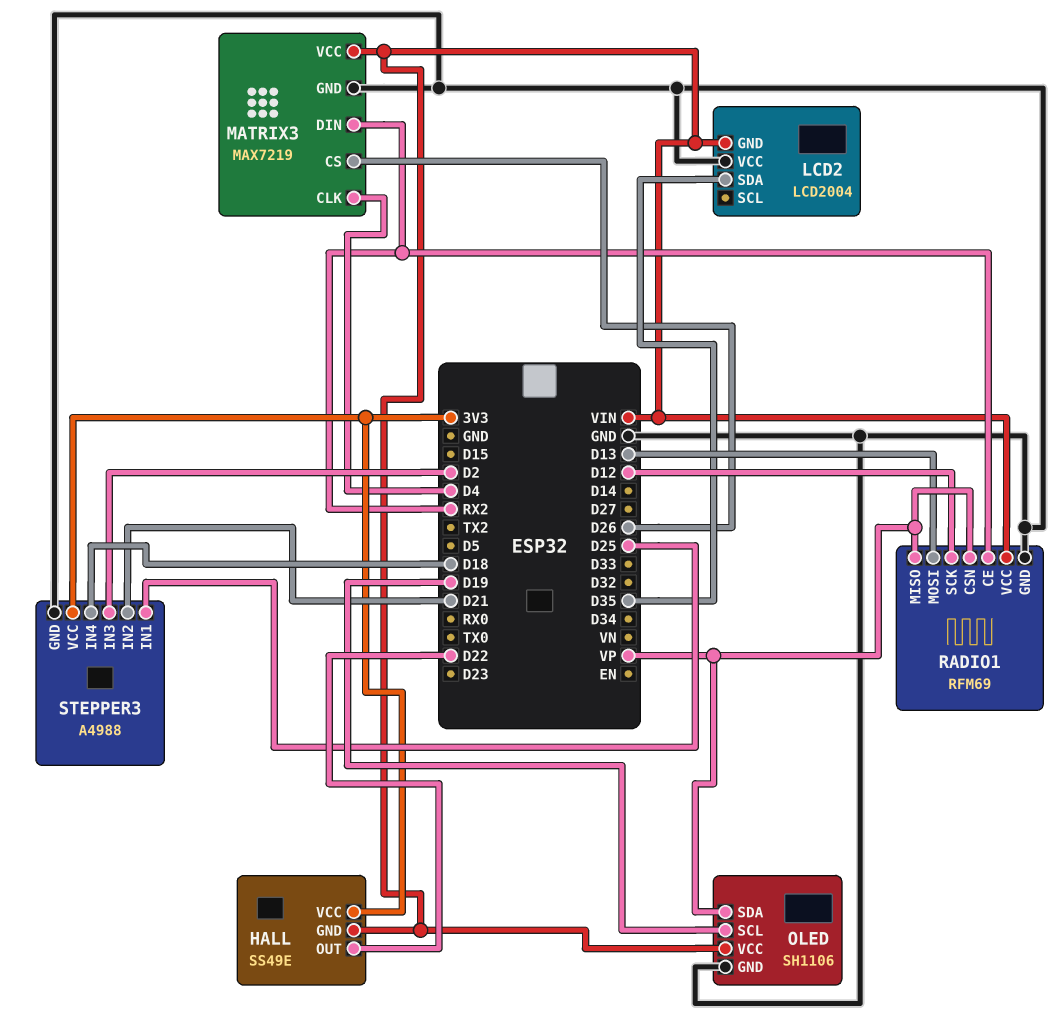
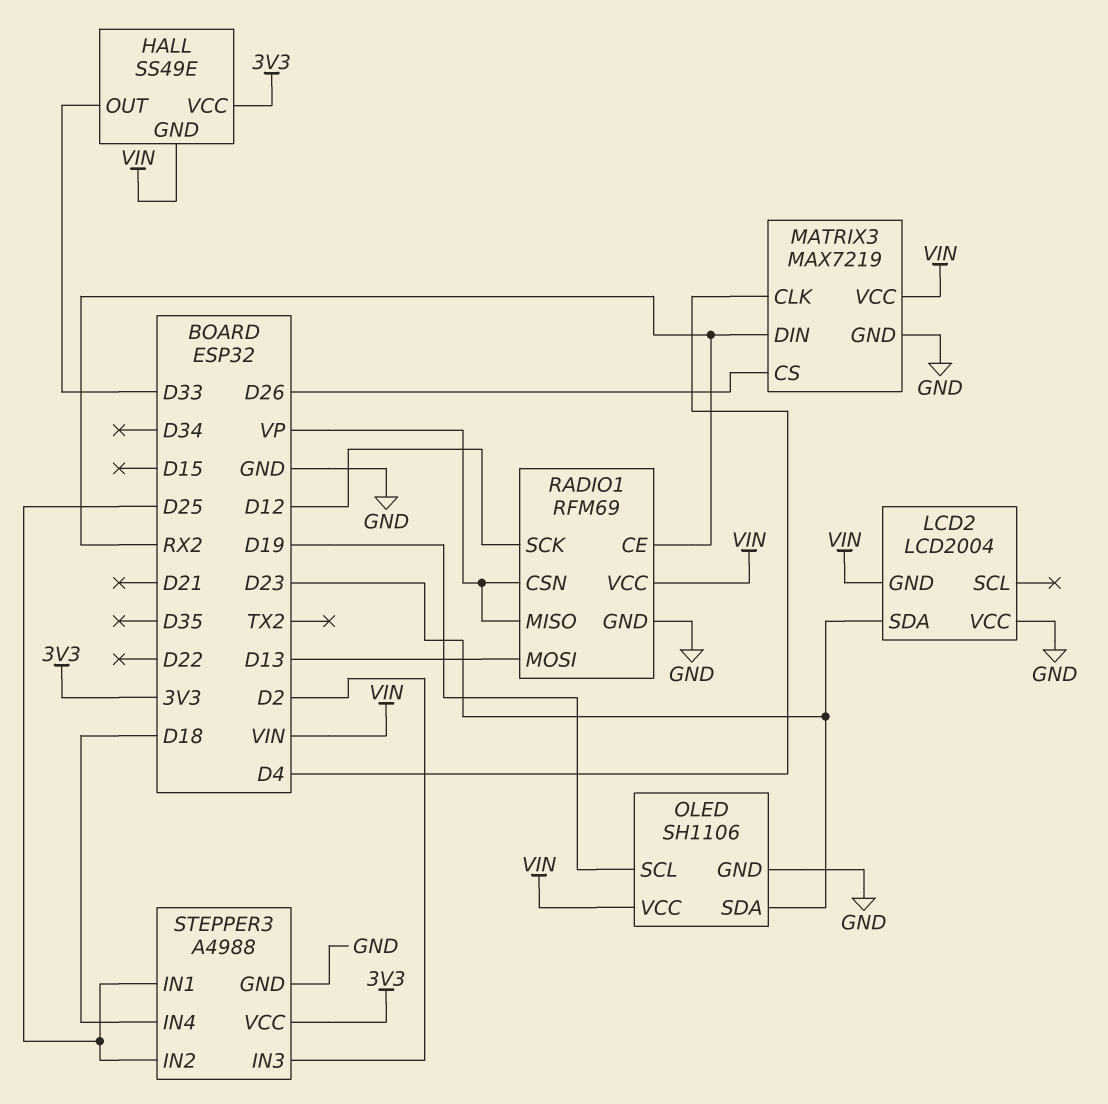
HALL pin OUT: D22 -> D33
LCD2 pin SDA: D35 -> D23
OLED pin SDA: VP -> D23
STEPPER3 pin IN2: D21 -> D25

